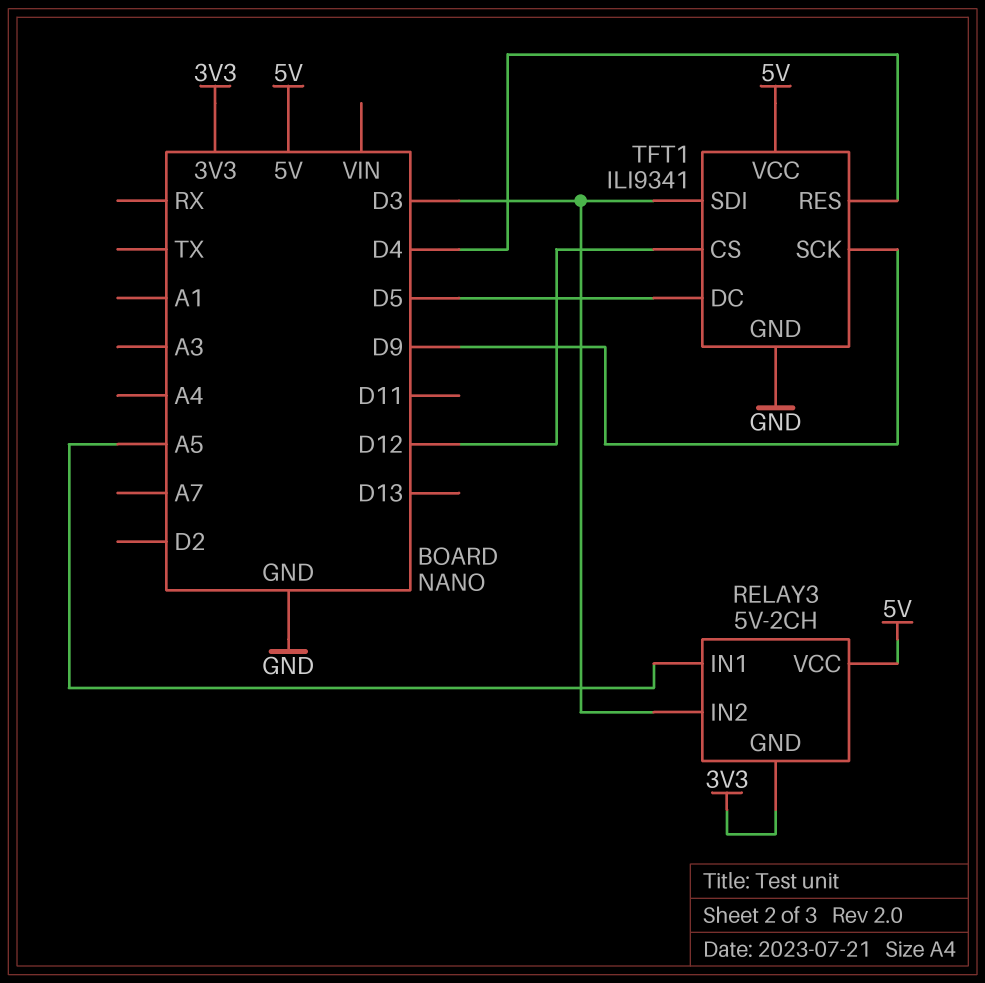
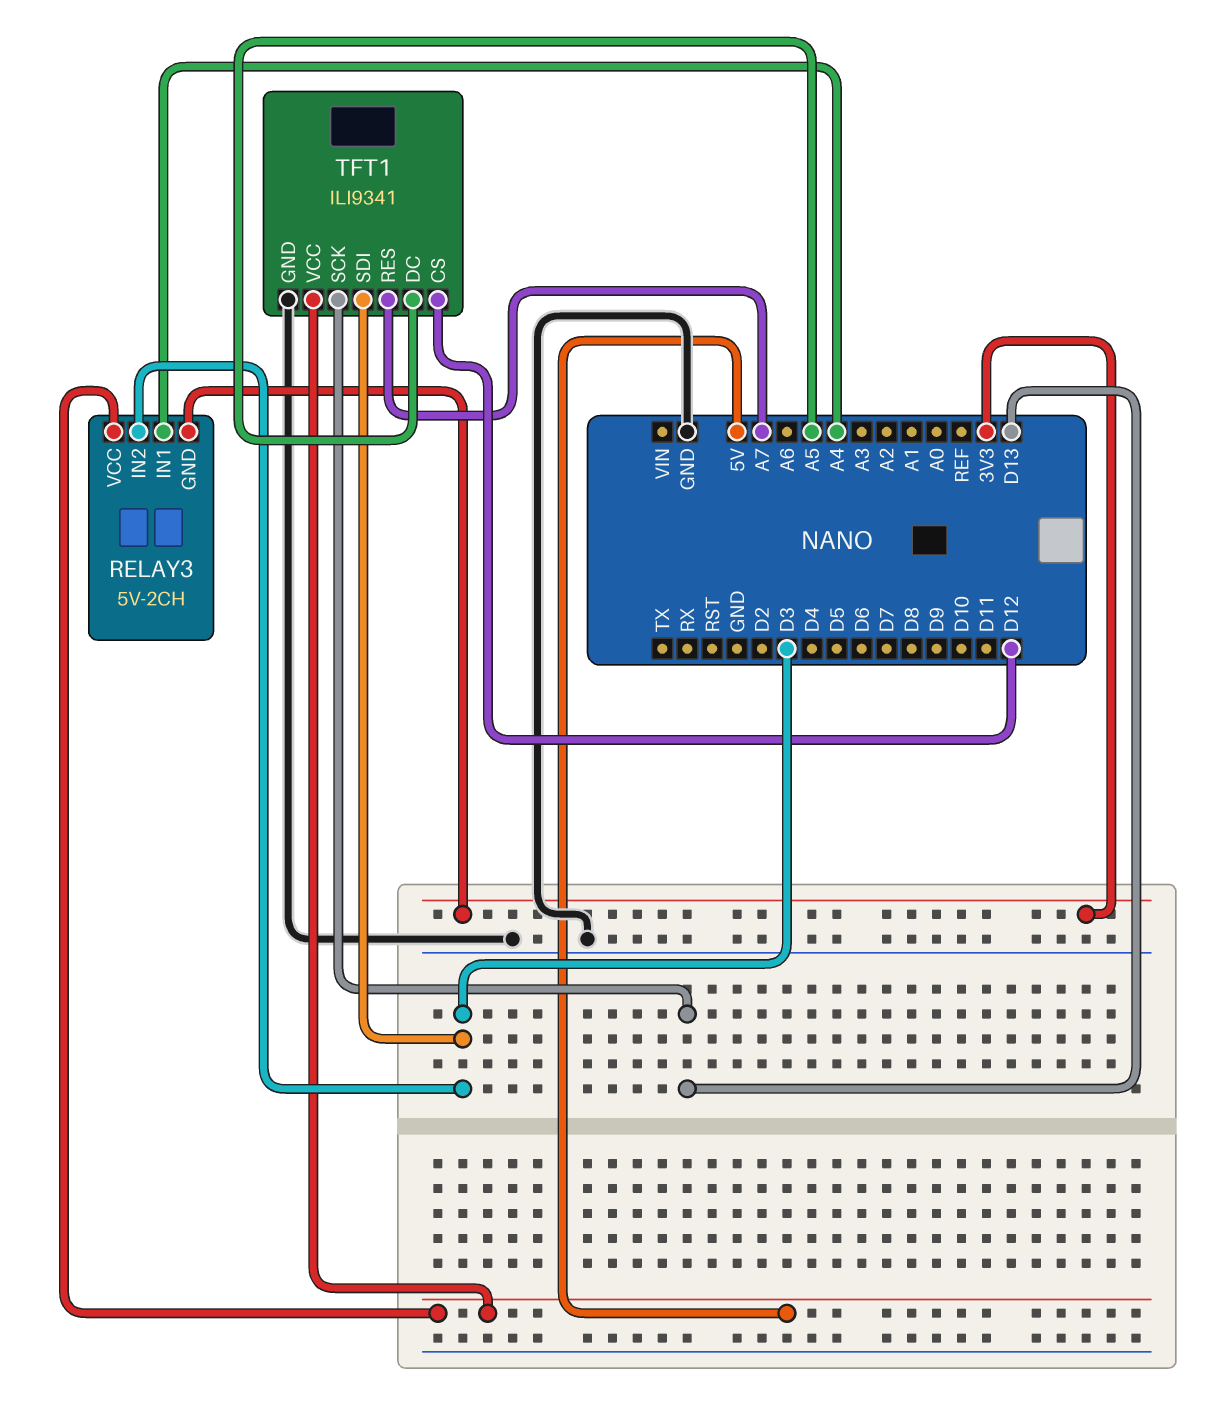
RELAY3 pin IN1: A5 -> A4
TFT1 pin DC: D5 -> A5
TFT1 pin RES: D4 -> A7
TFT1 pin SCK: D9 -> D13

